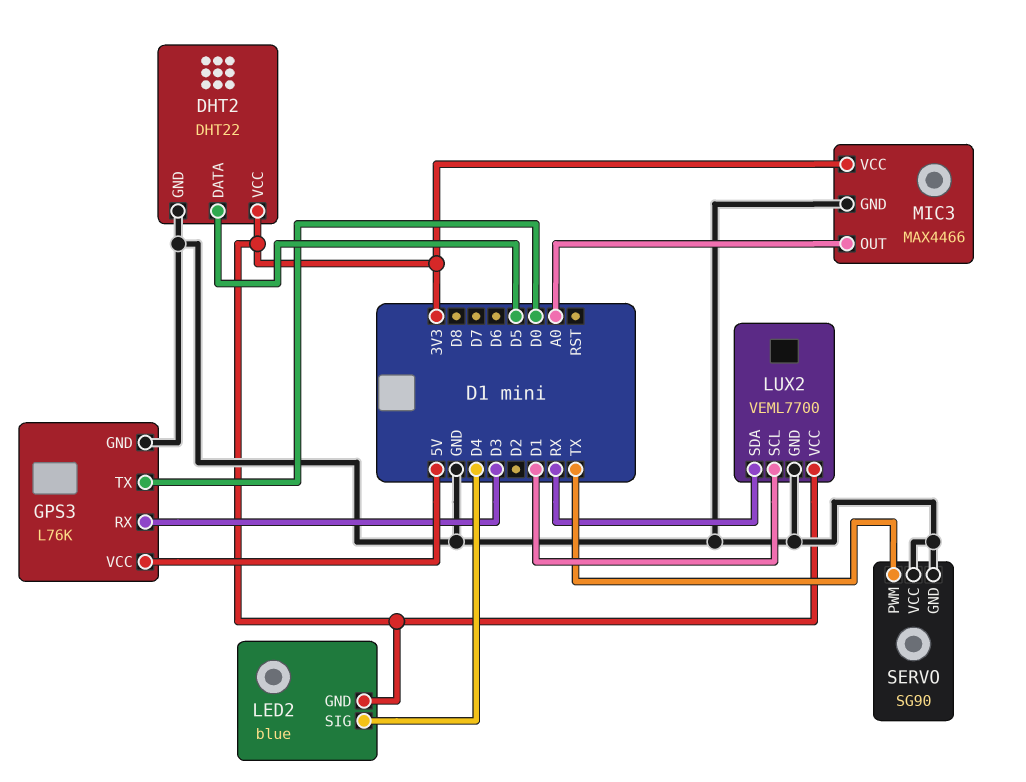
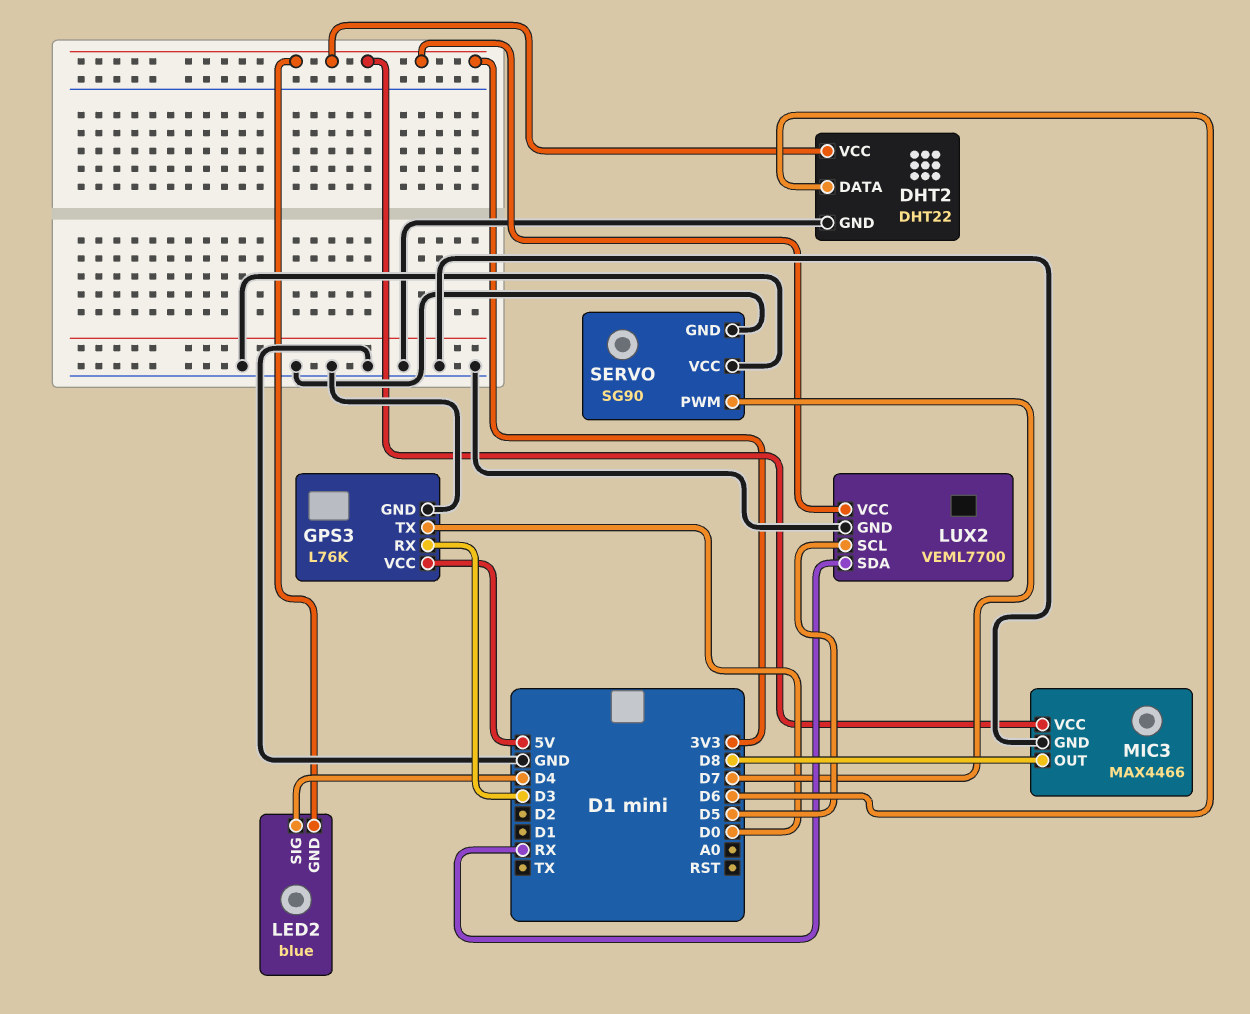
DHT2 pin DATA: D5 -> D6
LUX2 pin SCL: D1 -> D5
MIC3 pin OUT: A0 -> D8
SERVO pin PWM: TX -> D7

